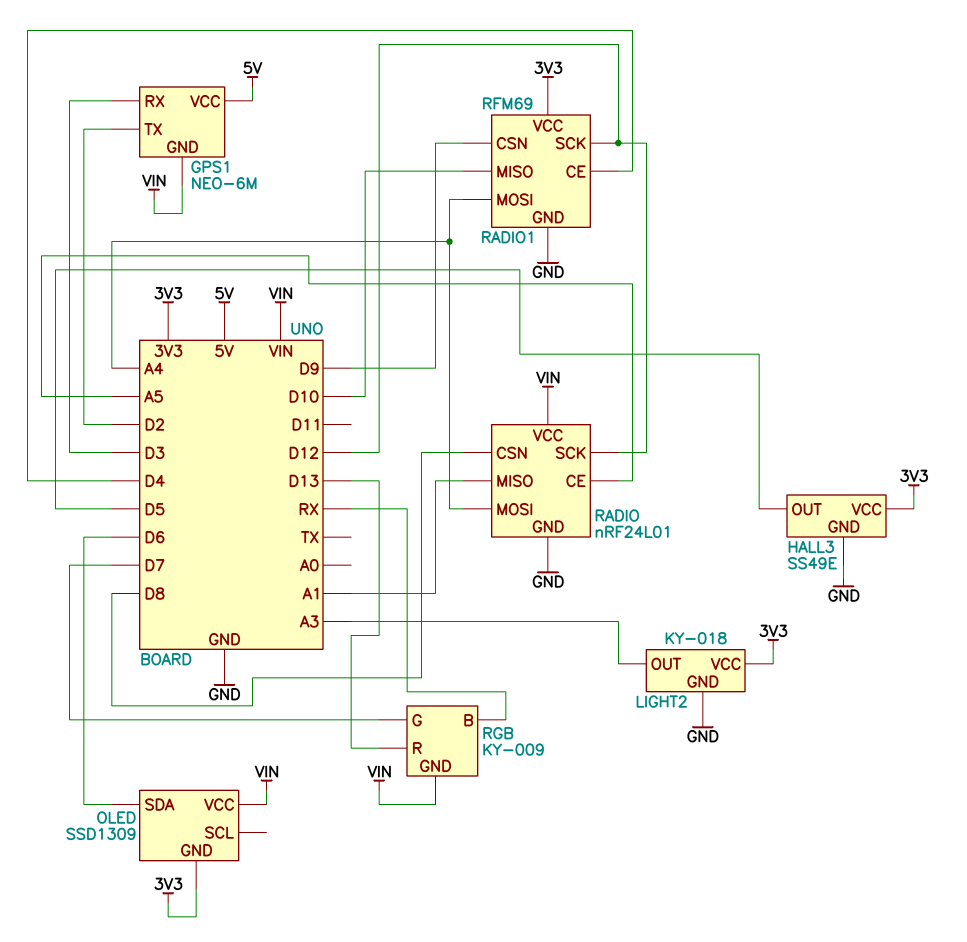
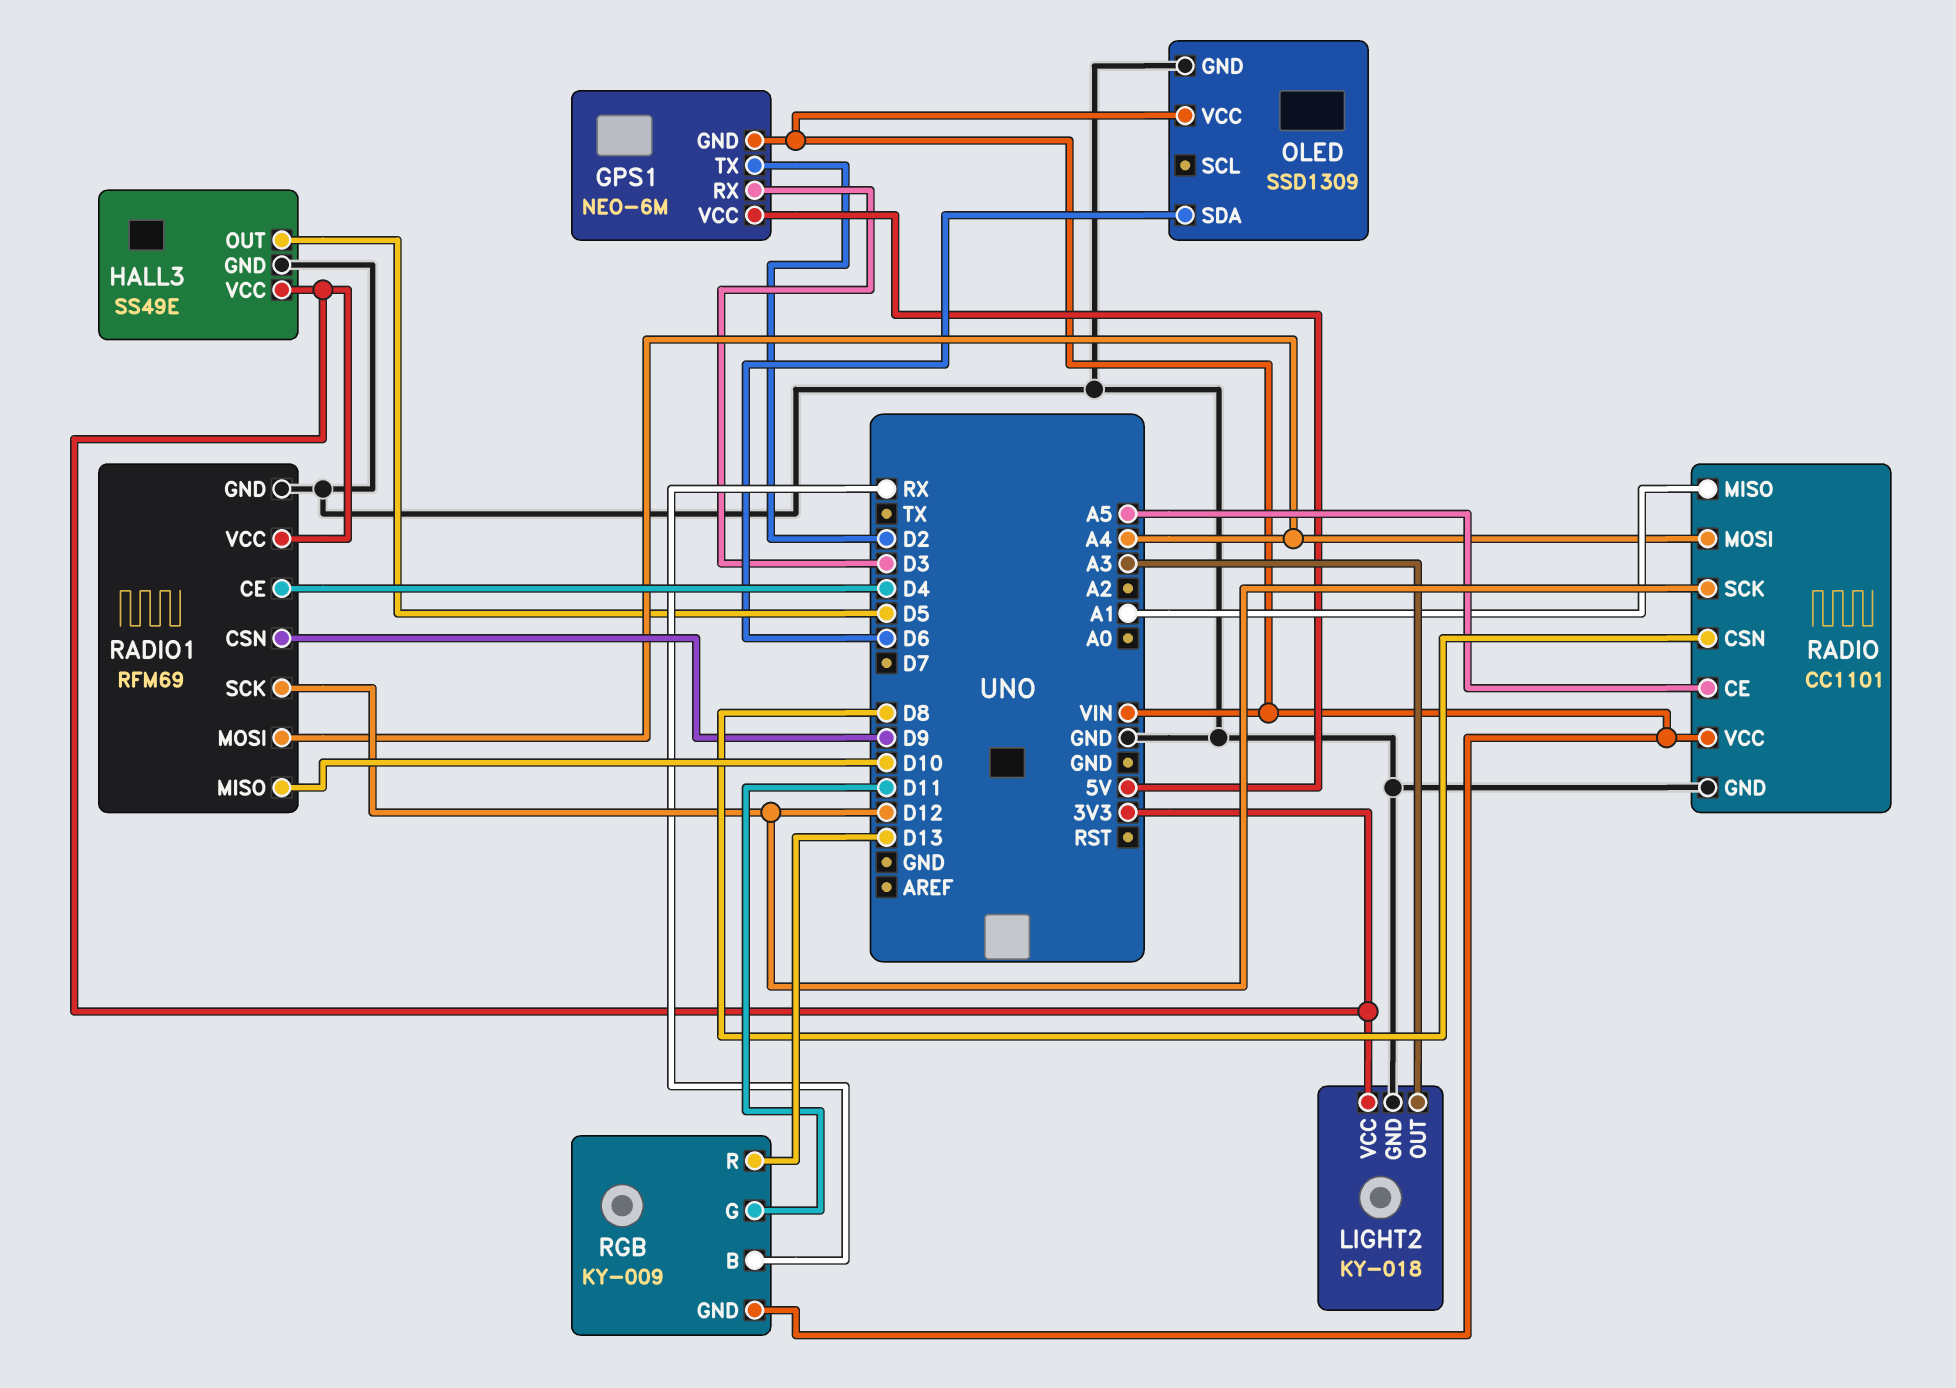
OLED pin GND: 3V3 -> GND
RADIO: nRF24L01 -> CC1101
RGB pin G: D7 -> D11

